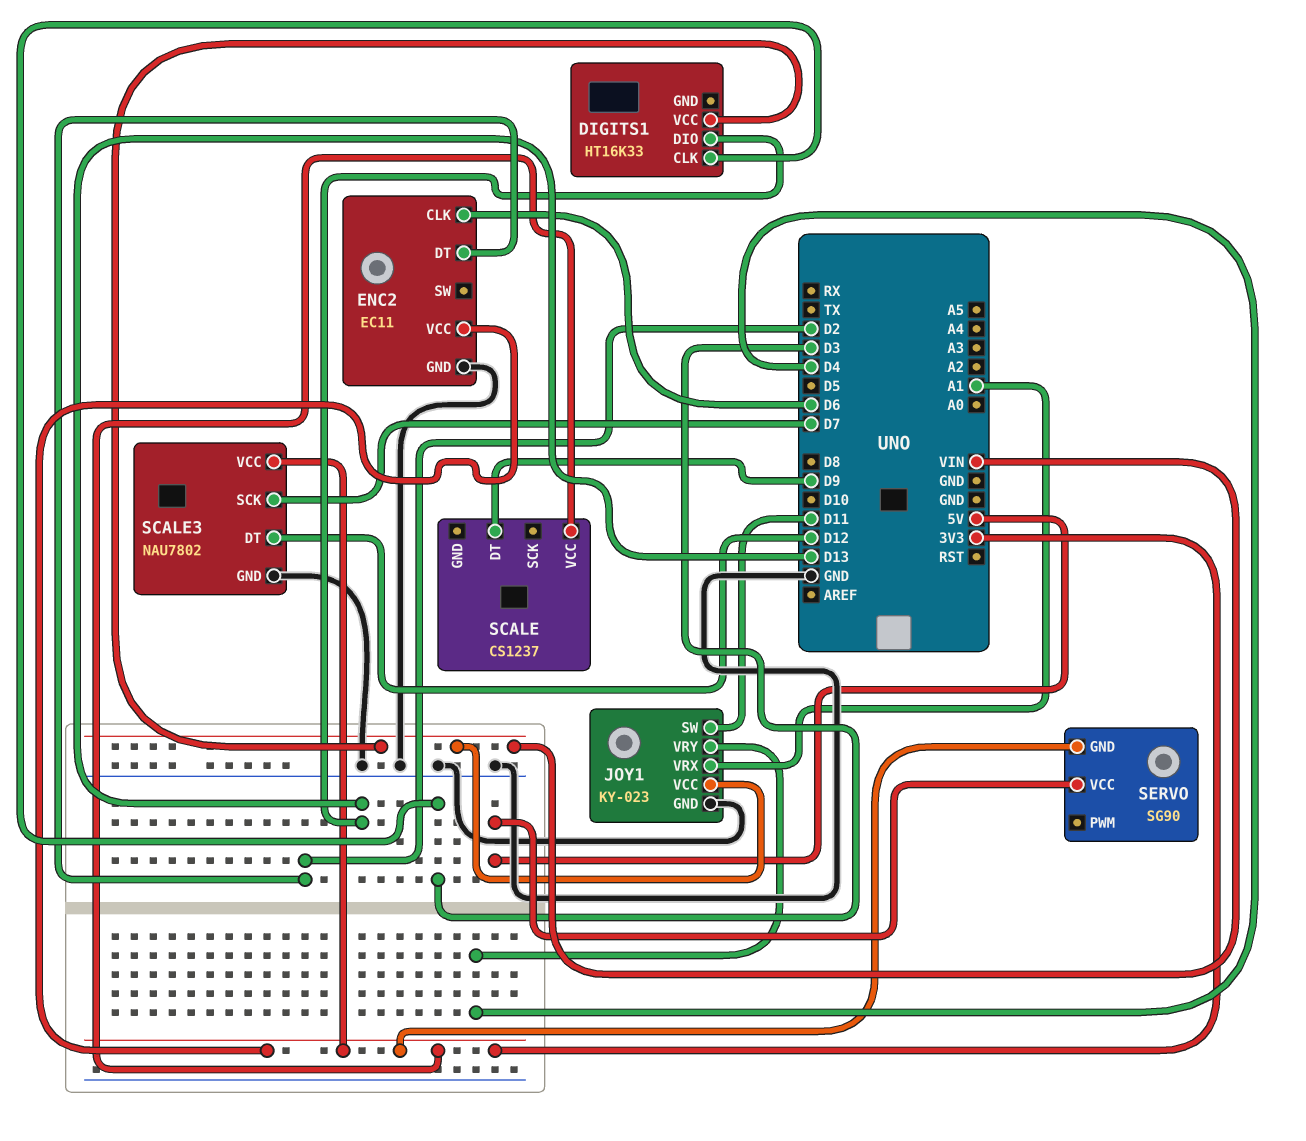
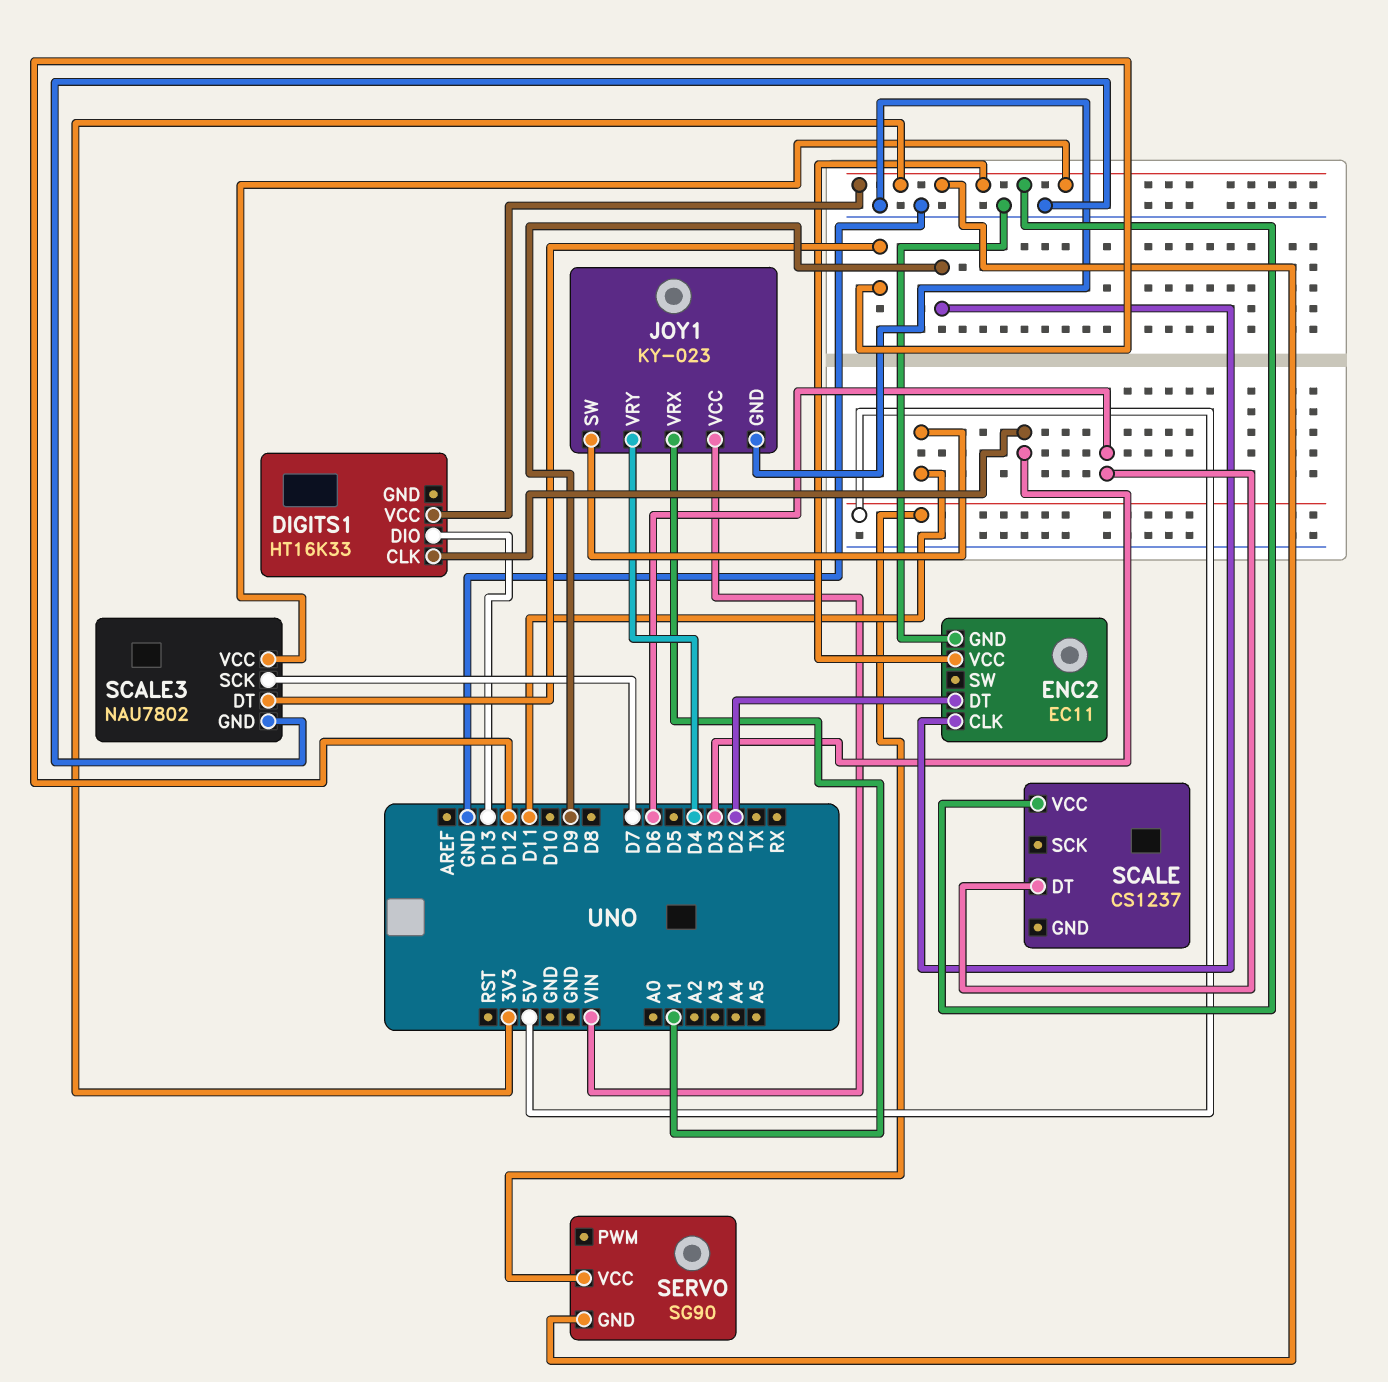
DIGITS1 pin VCC: VIN -> 3V3
ENC2 pin CLK: D6 -> D9
SCALE pin DT: D9 -> D6

